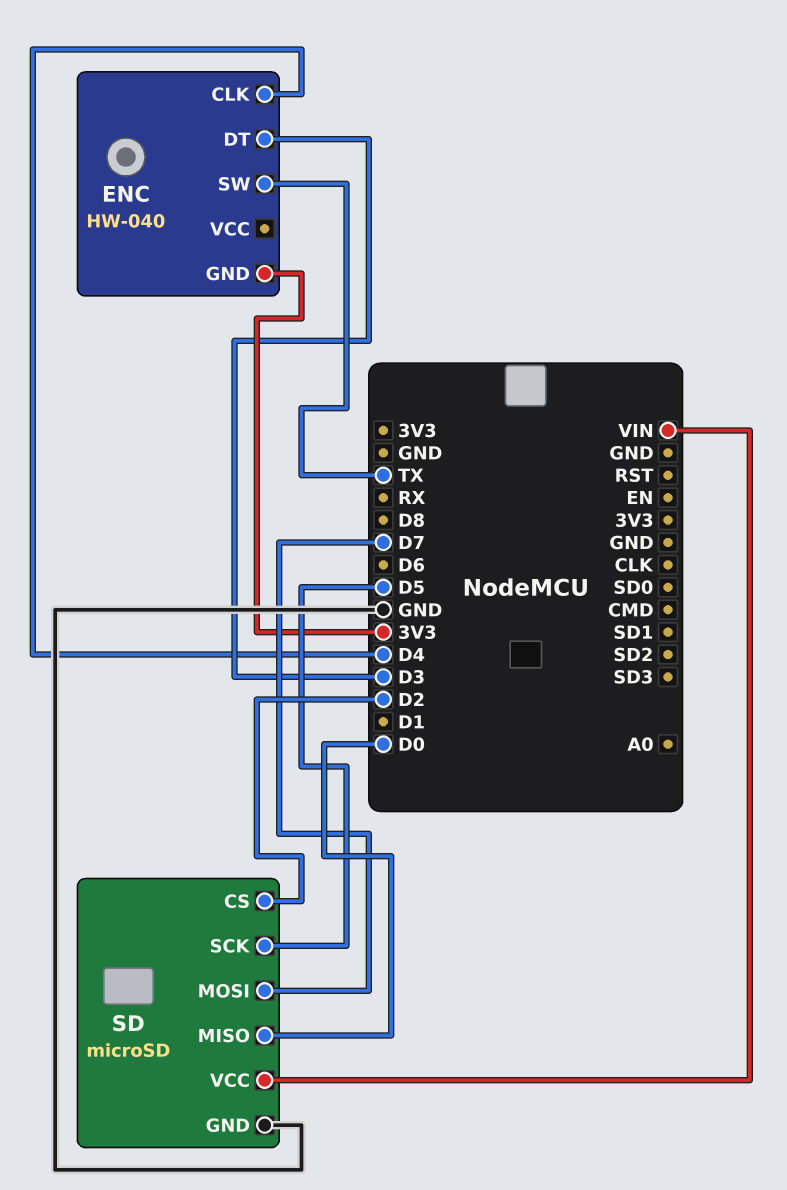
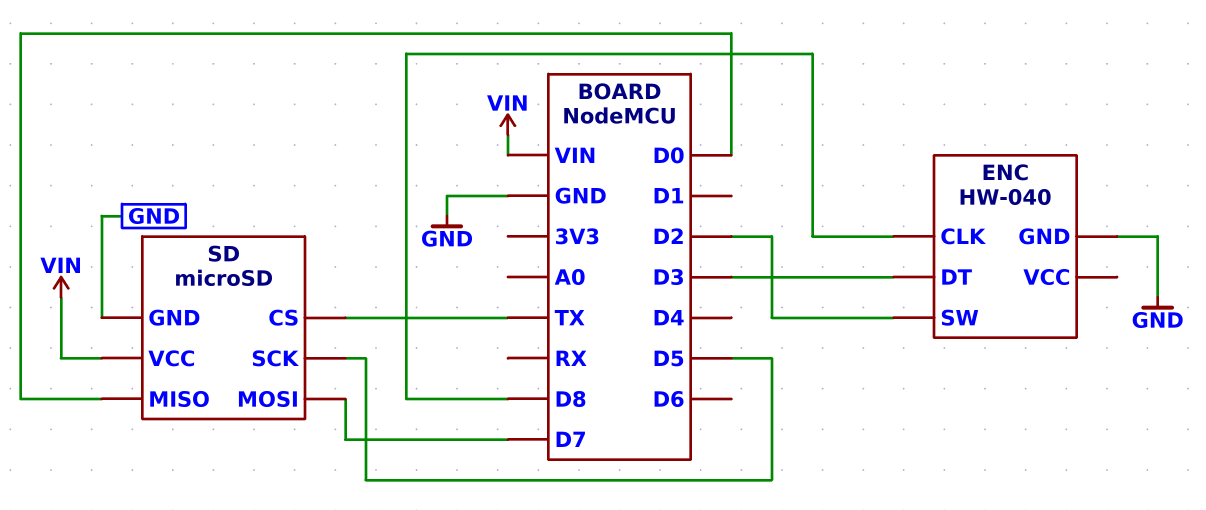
ENC pin CLK: D4 -> D8
ENC pin GND: 3V3 -> GND
ENC pin SW: TX -> D2
SD pin CS: D2 -> TX

